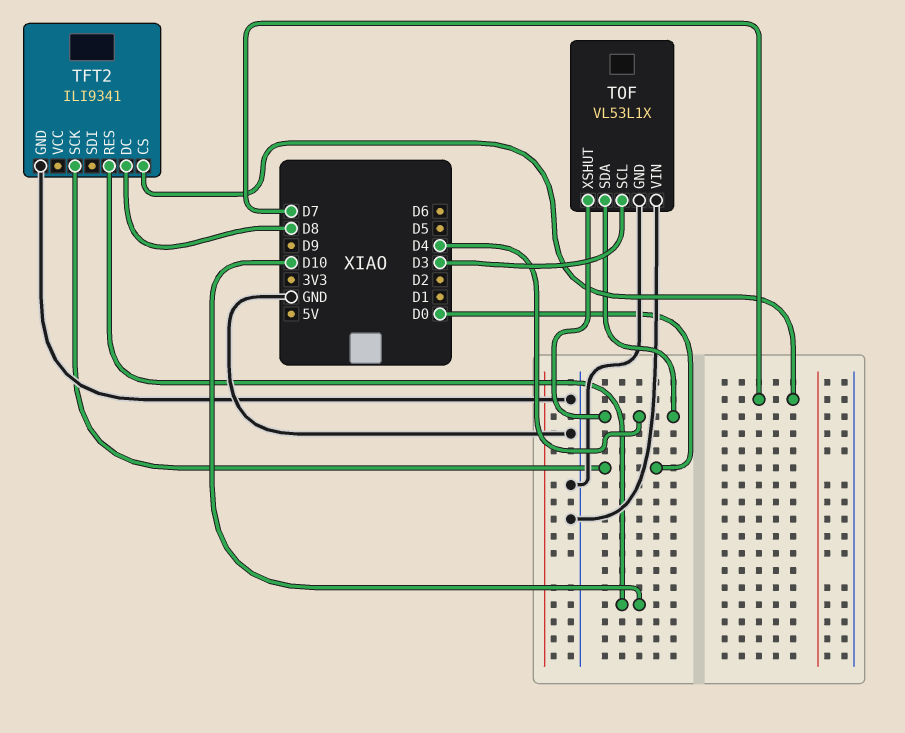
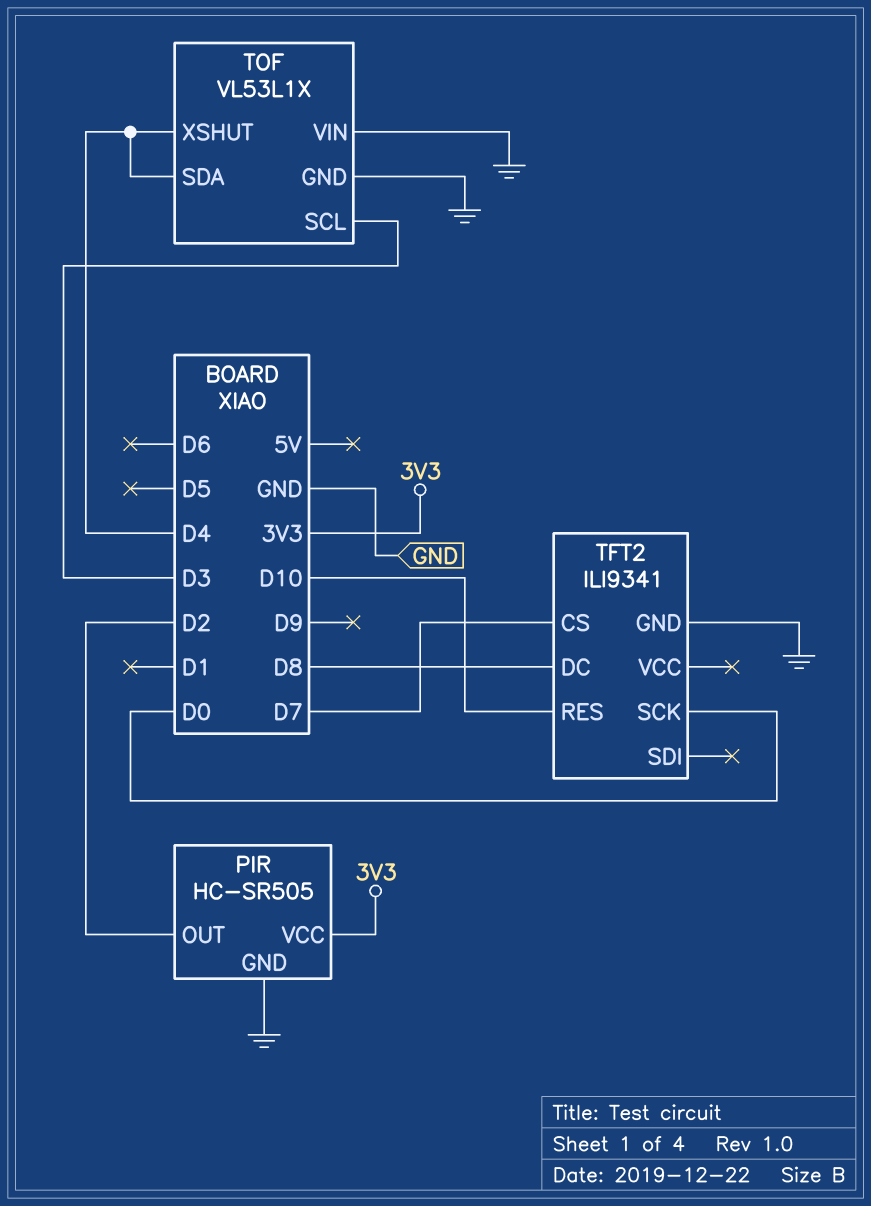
PIR: none -> HC-SR505
PIR pin GND: none -> GND
PIR pin OUT: none -> D2
PIR pin VCC: none -> 3V3

